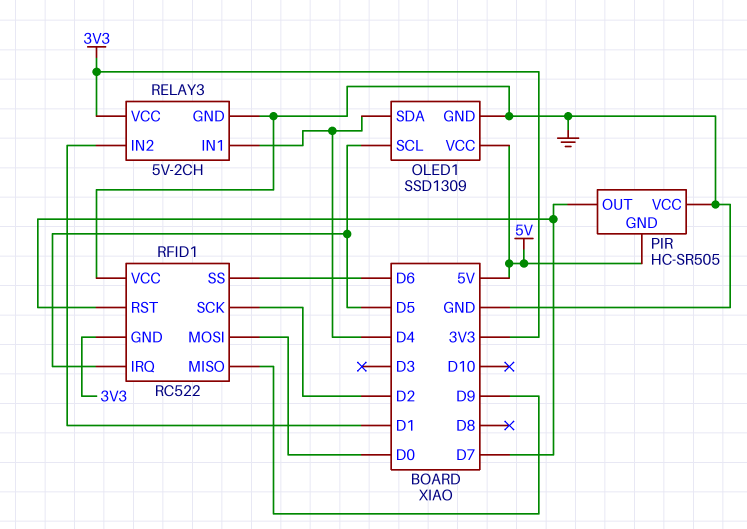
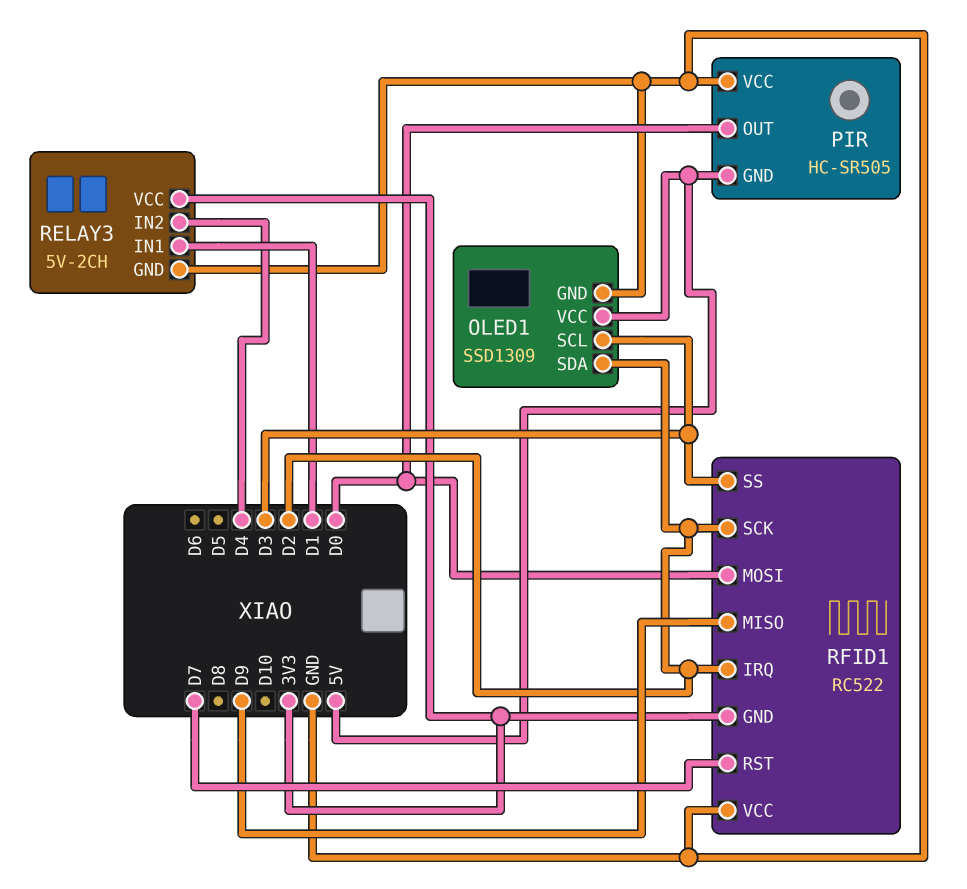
OLED1 pin SCL: D5 -> D3
OLED1 pin SDA: D4 -> D2
PIR pin OUT: D7 -> D0
RELAY3 pin IN1: D4 -> D1
RELAY3 pin IN2: D1 -> D4
RFID1 pin IRQ: D5 -> D2
RFID1 pin SS: D6 -> D3

